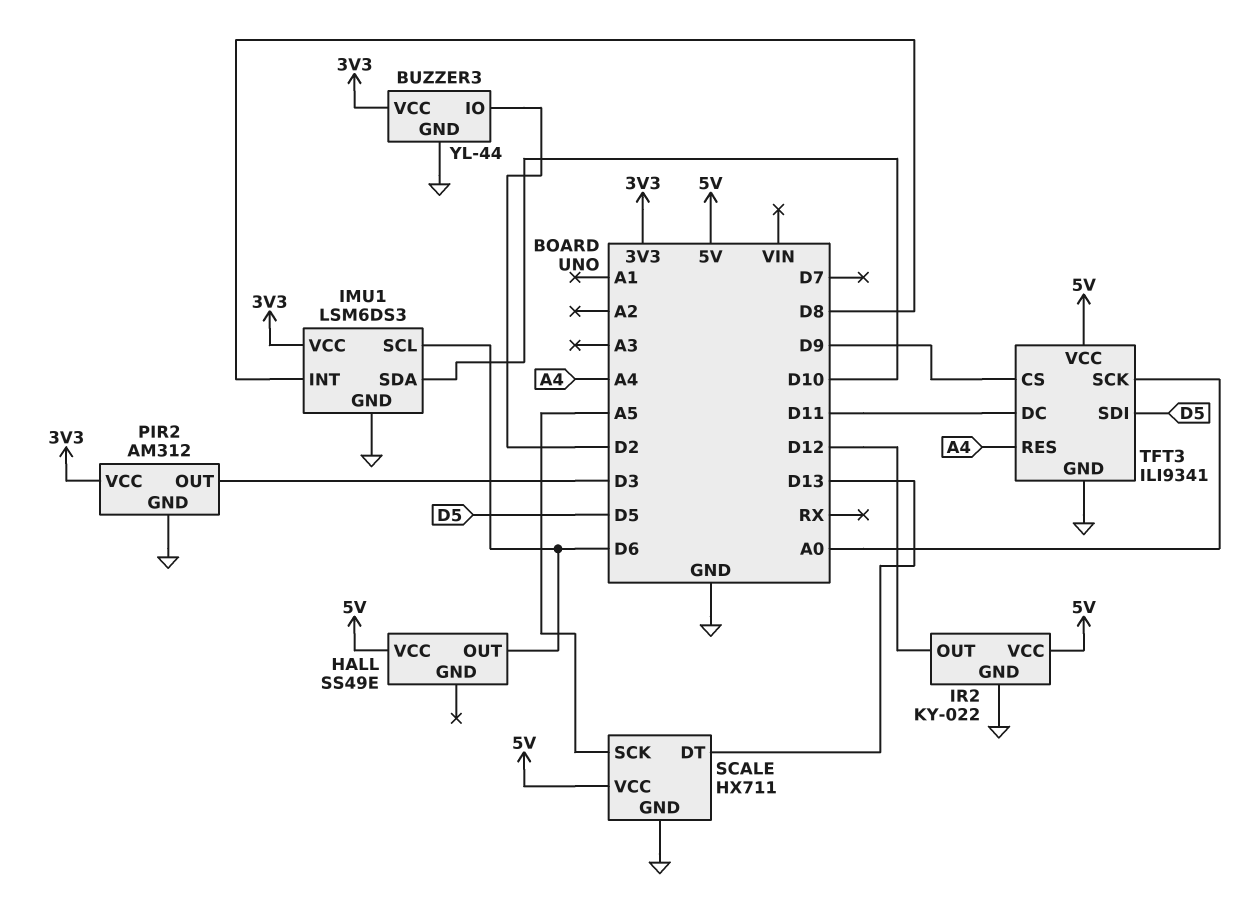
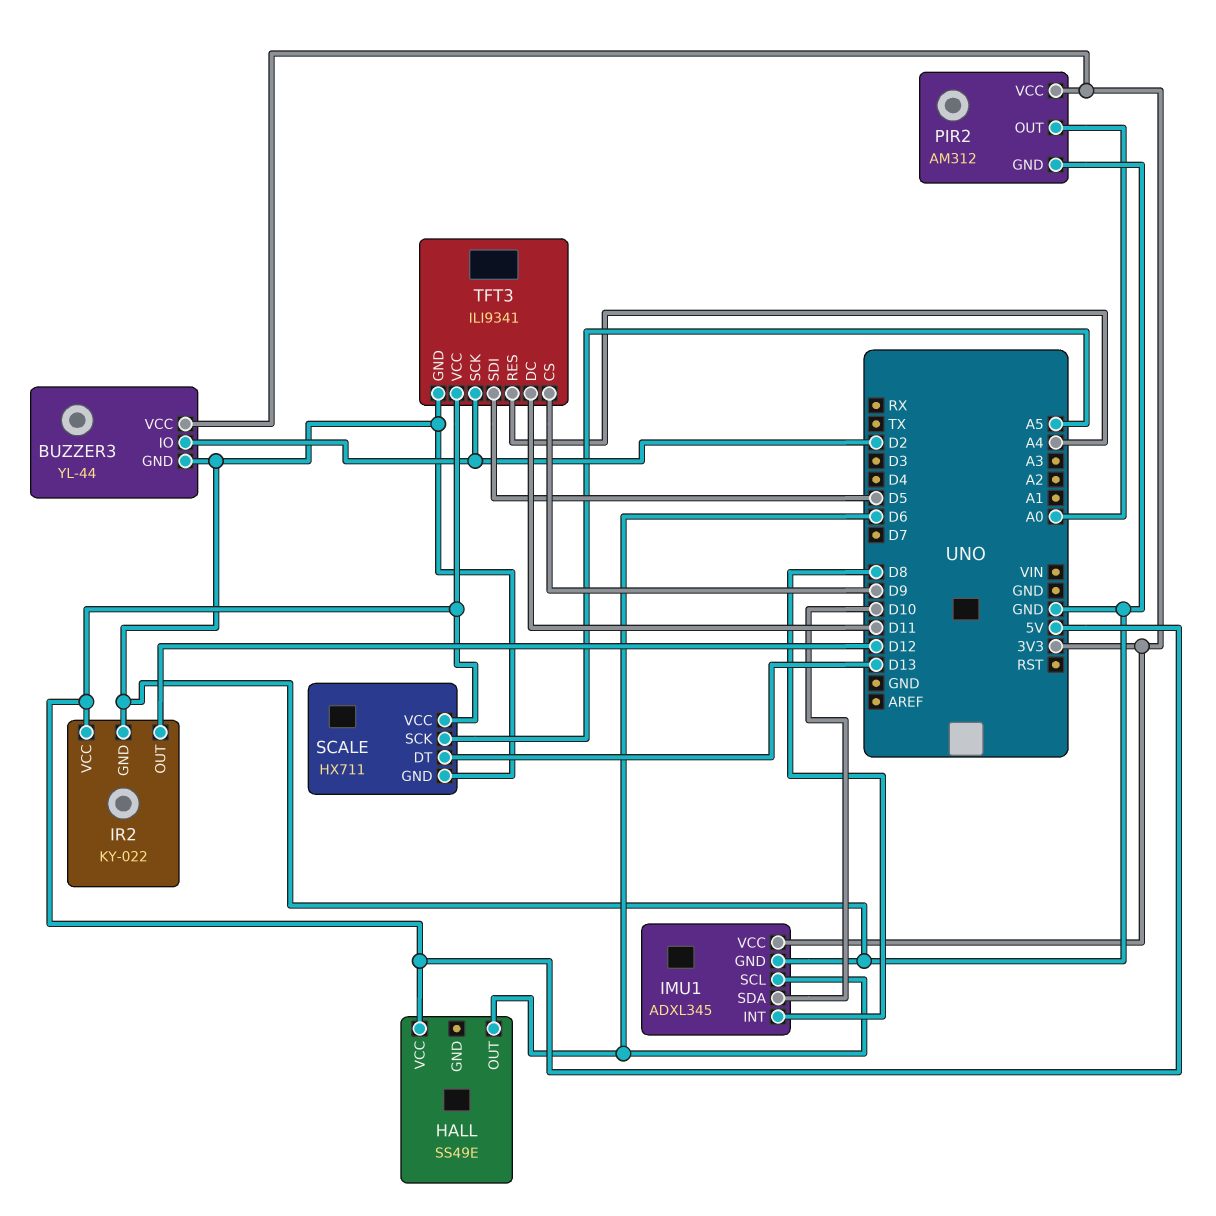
IMU1: LSM6DS3 -> ADXL345
PIR2 pin OUT: D3 -> A0
TFT3 pin SCK: A0 -> D2

